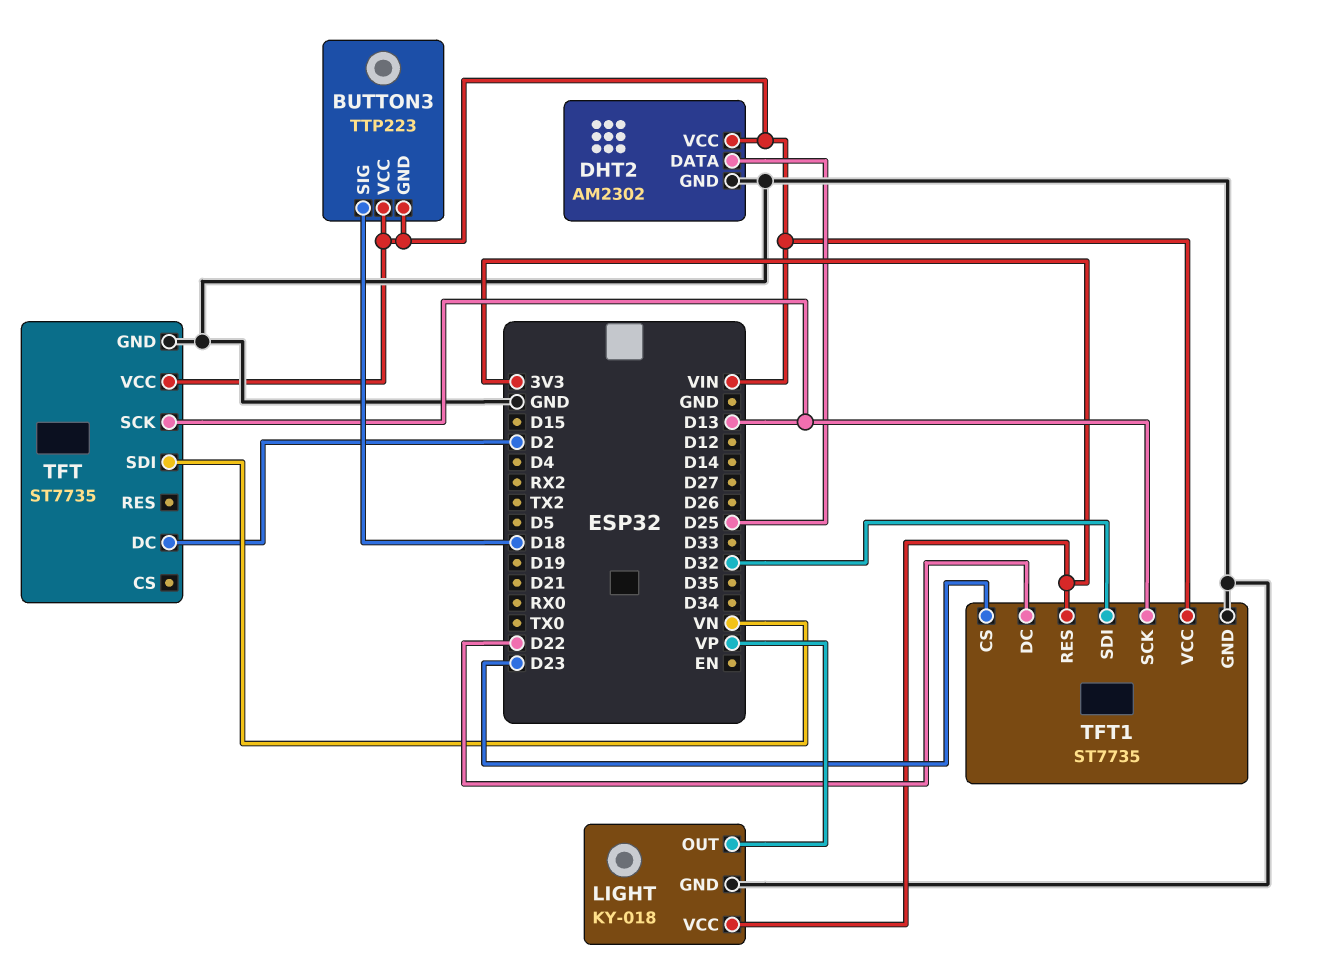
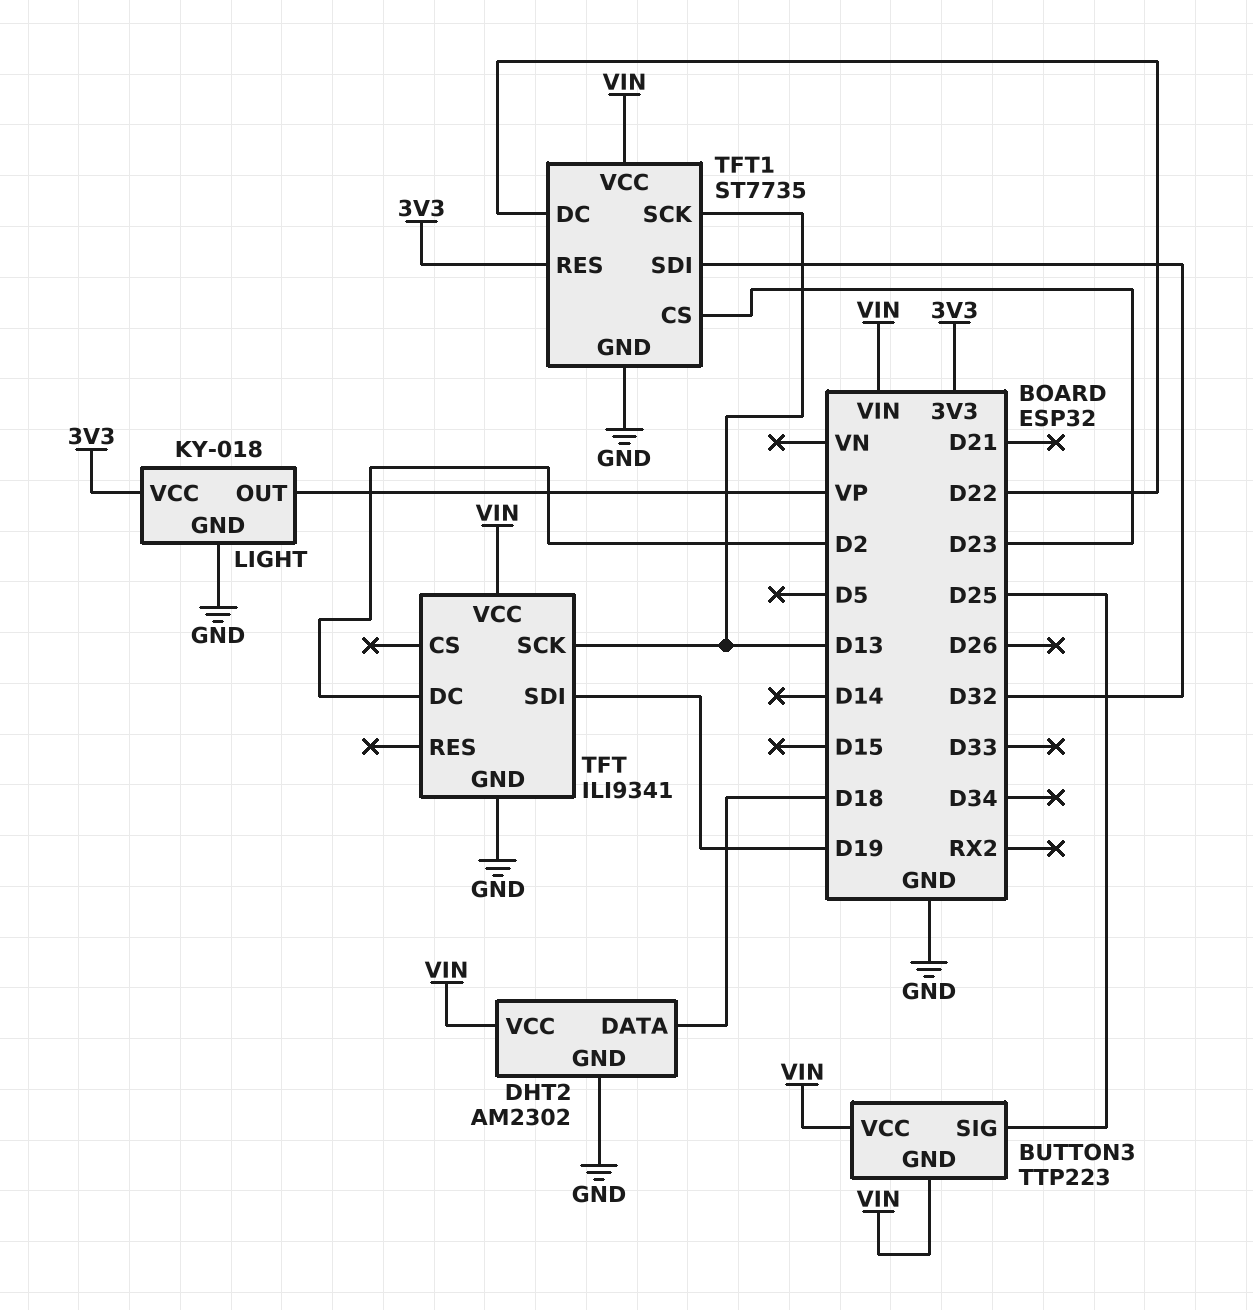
BUTTON3 pin SIG: D18 -> D25
DHT2 pin DATA: D25 -> D18
TFT: ST7735 -> ILI9341
TFT pin SDI: VN -> D19

